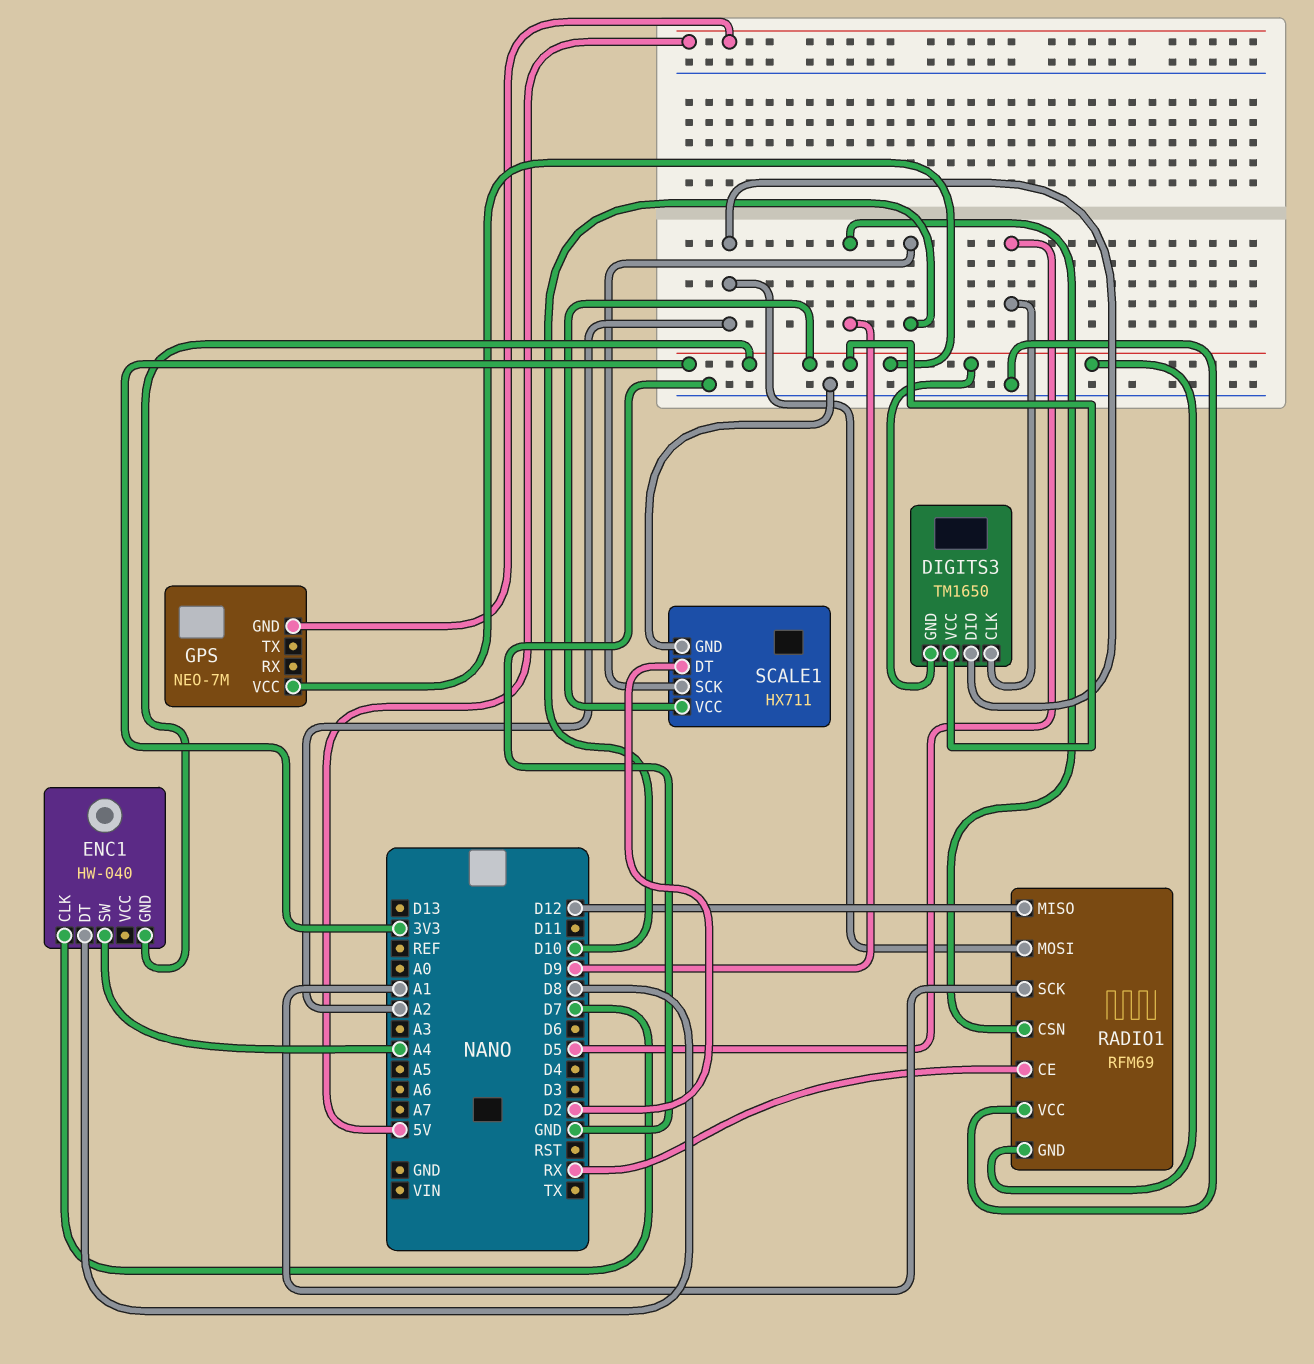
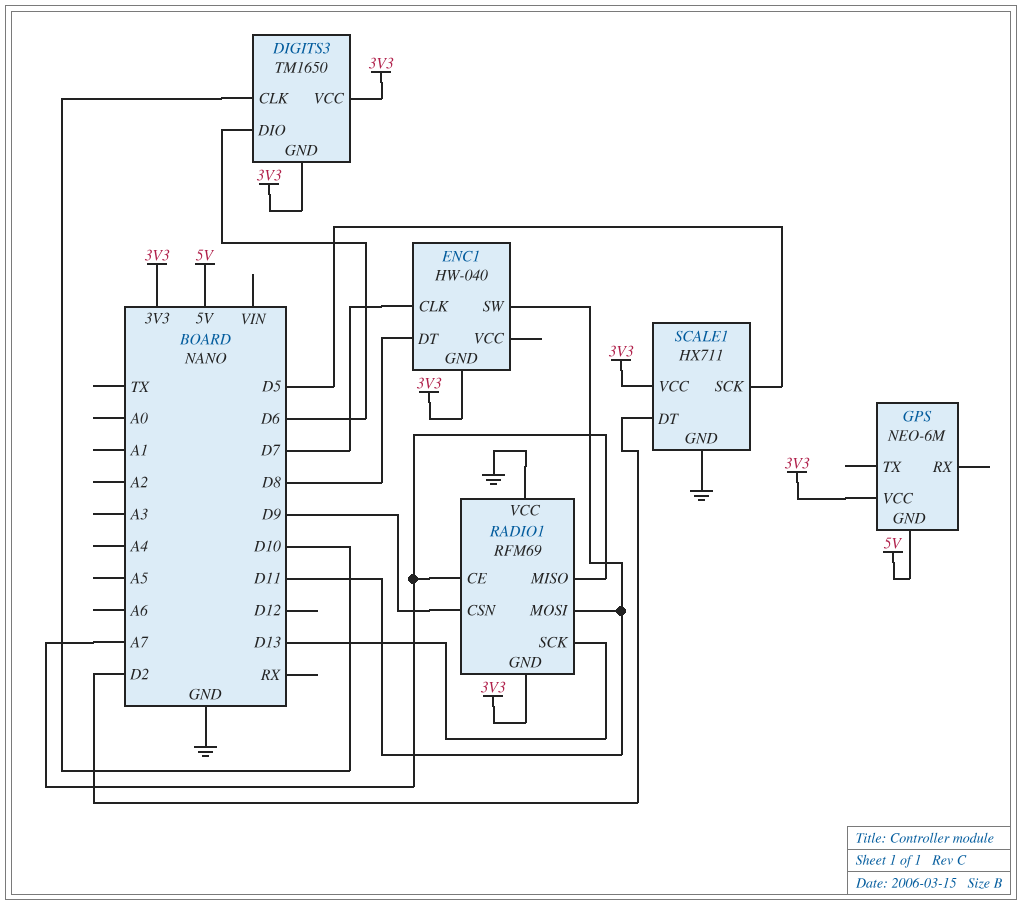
DIGITS3 pin CLK: D5 -> D10
DIGITS3 pin DIO: A2 -> D6
ENC1 pin SW: A4 -> D11
GPS: NEO-7M -> NEO-6M
RADIO1 pin CE: RX -> A7
RADIO1 pin MISO: D12 -> A7
RADIO1 pin MOSI: A2 -> D11
RADIO1 pin SCK: A1 -> D13
SCALE1 pin SCK: D10 -> D5

